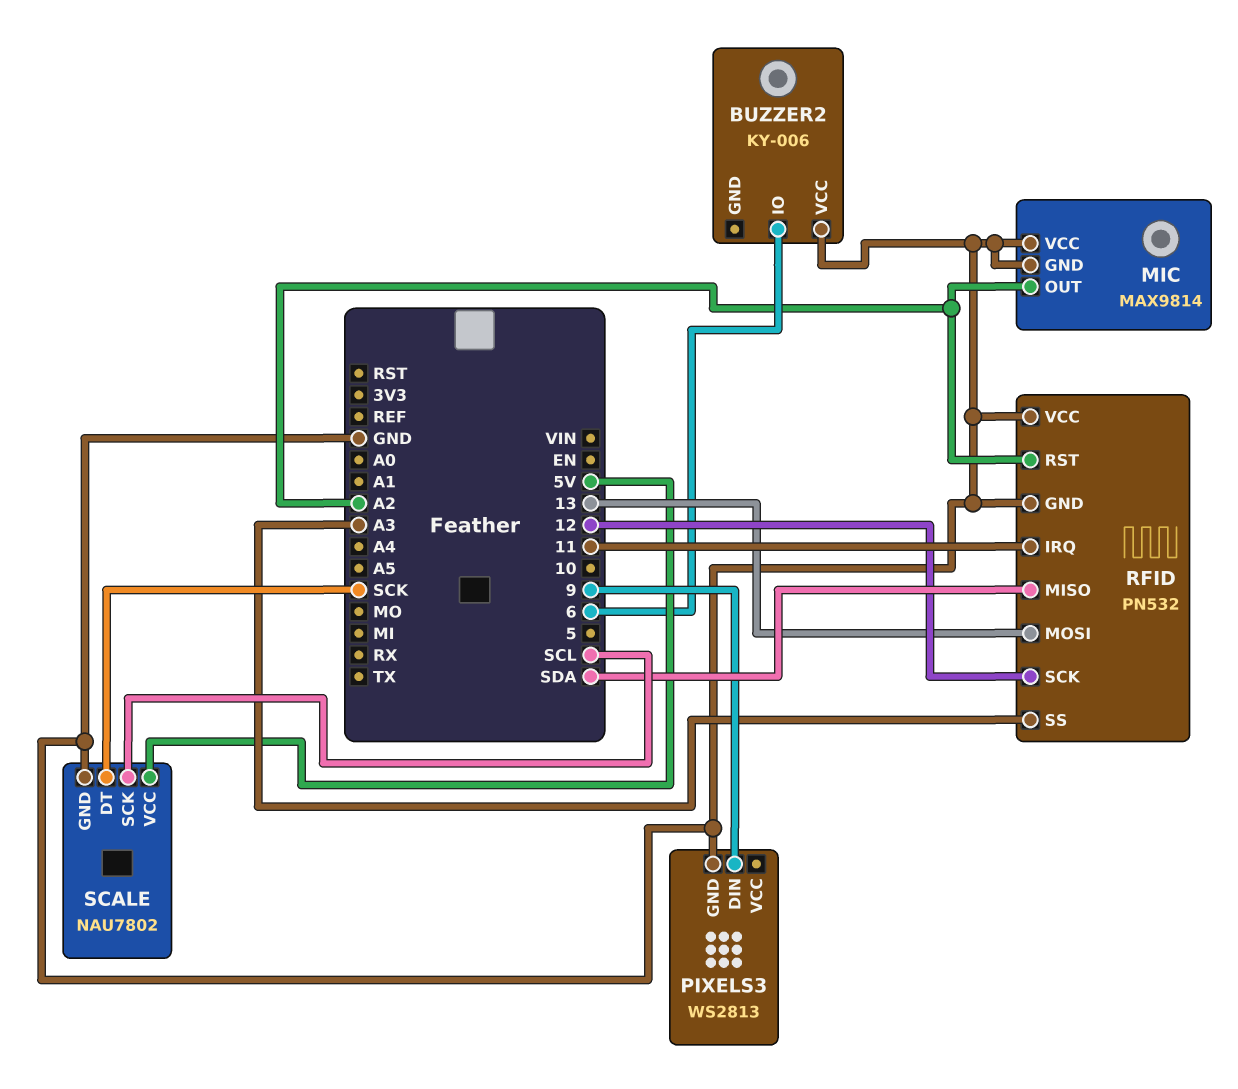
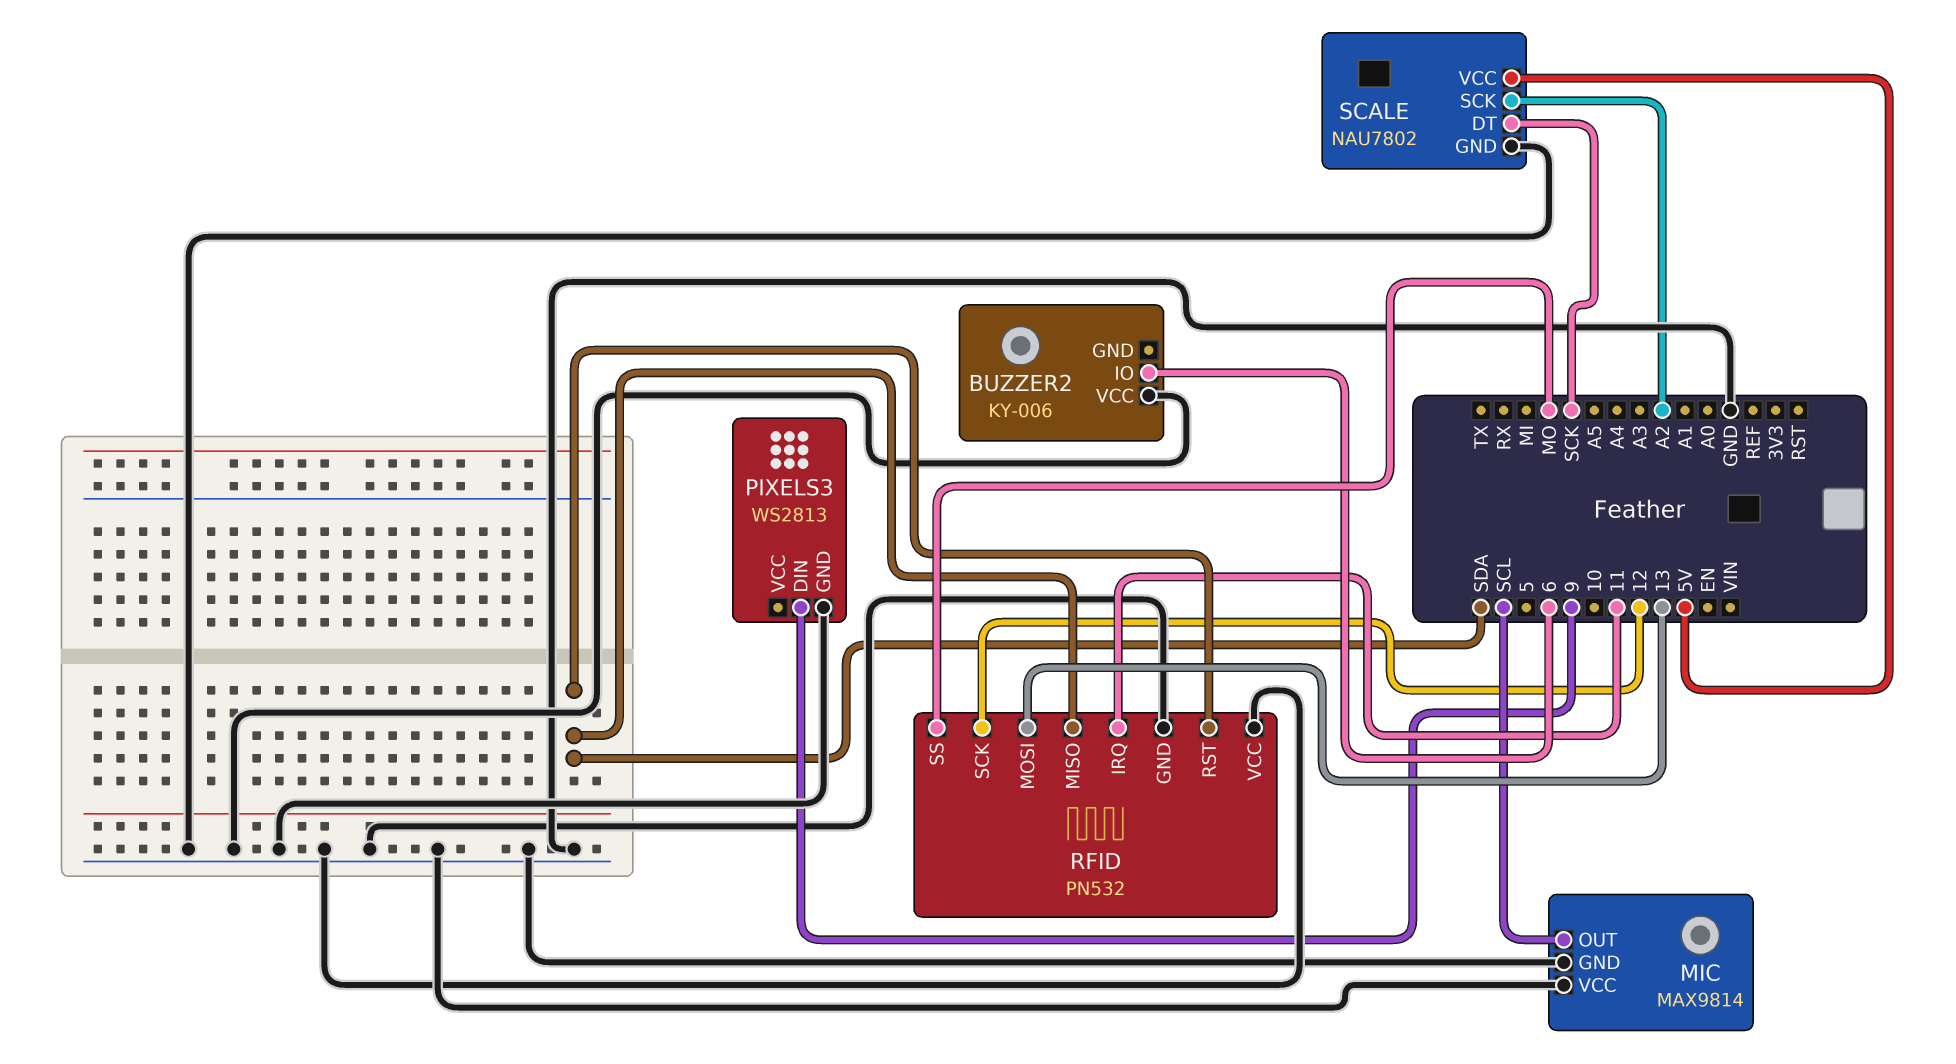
MIC pin OUT: A2 -> SCL
RFID pin RST: A2 -> SDA
RFID pin SS: A3 -> MO
SCALE pin SCK: SCL -> A2

